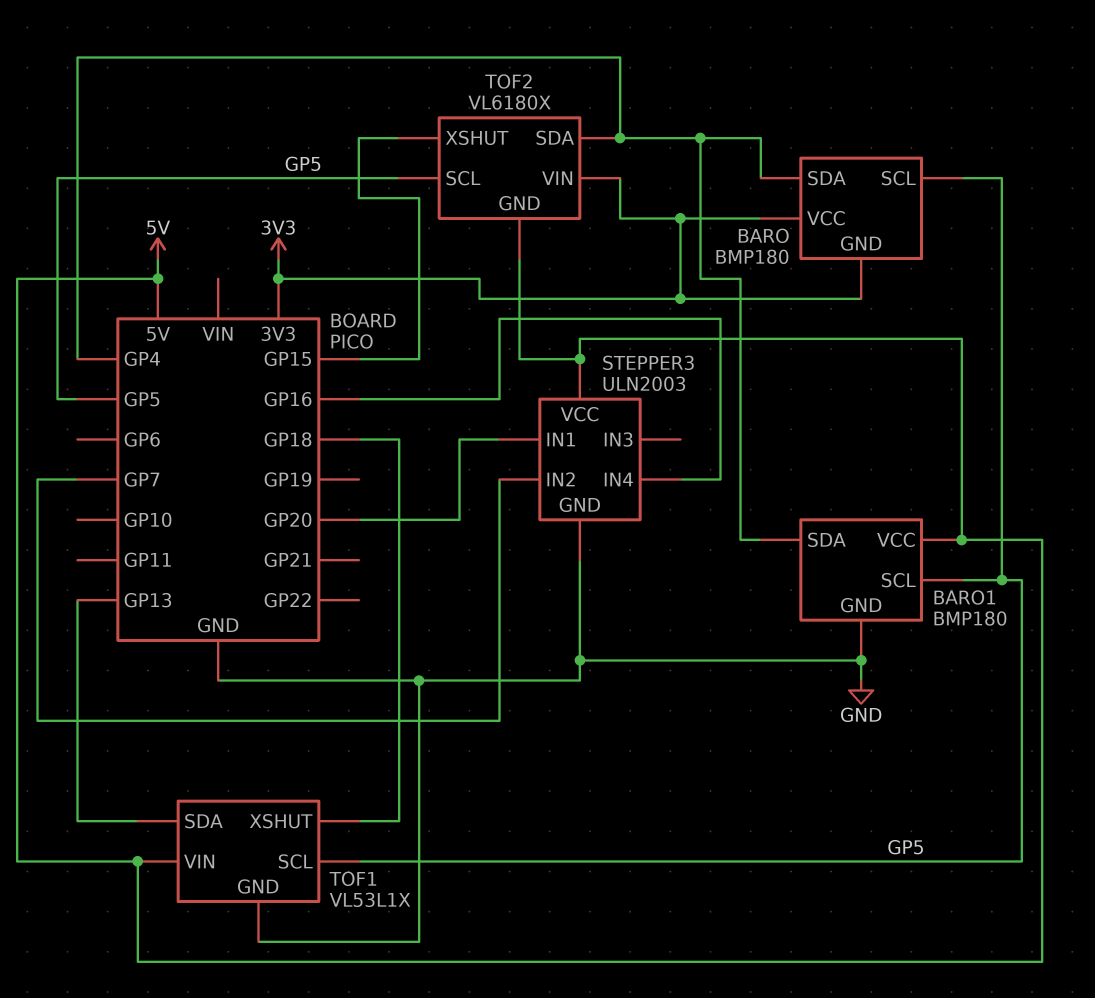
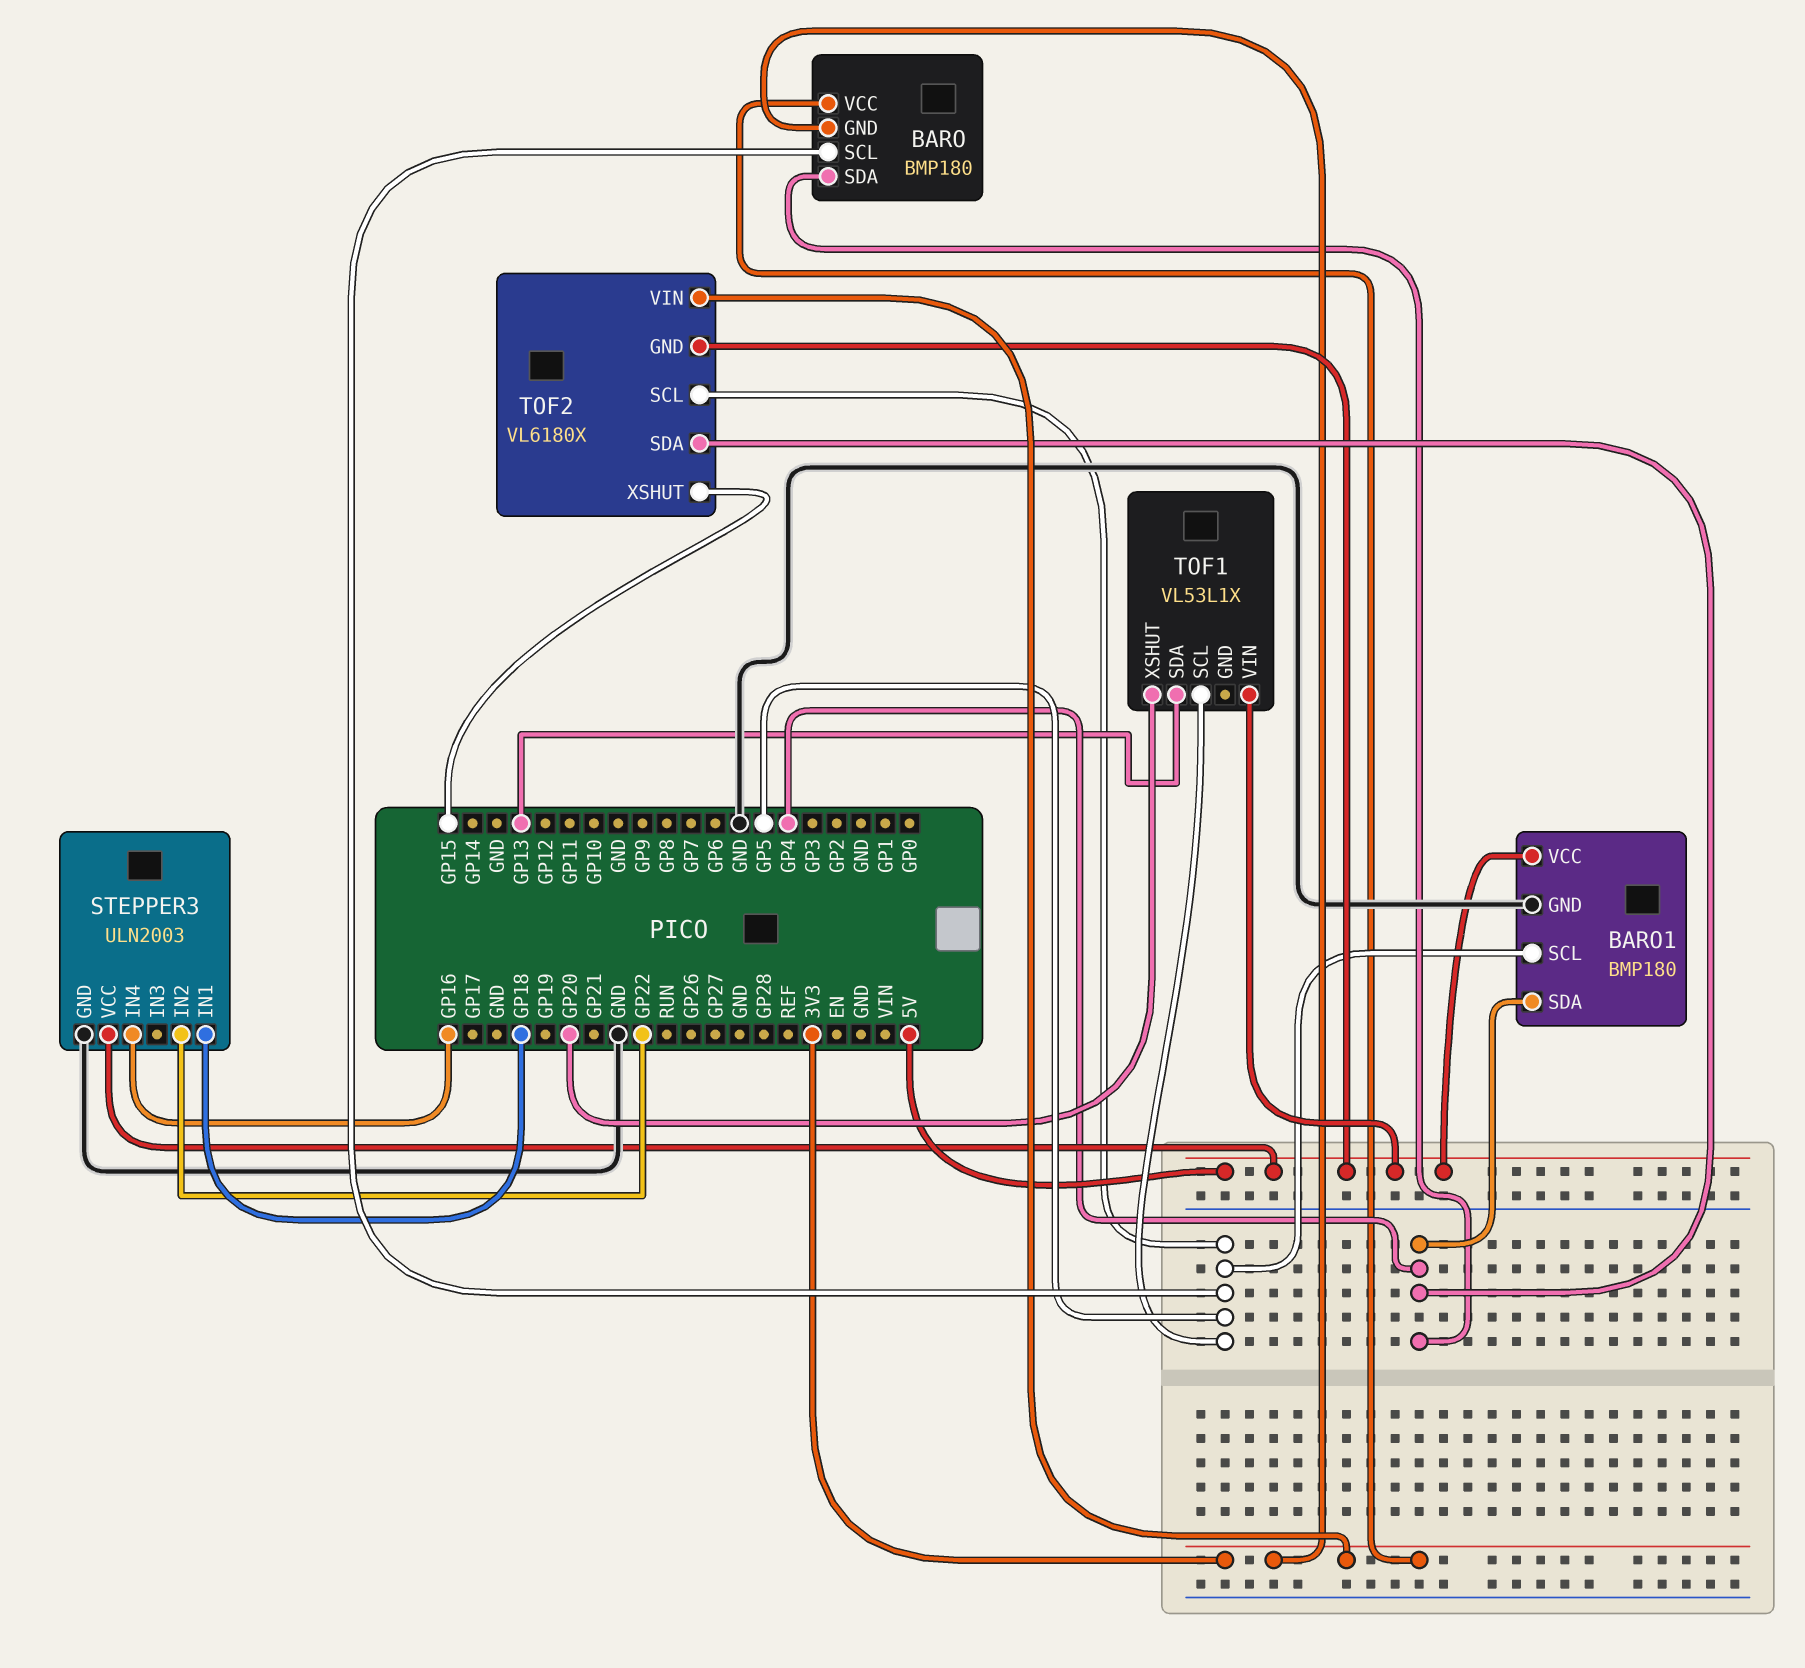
STEPPER3 pin IN1: GP20 -> GP18
STEPPER3 pin IN2: GP7 -> GP22
TOF1 pin GND: GND -> none
TOF1 pin XSHUT: GP18 -> GP20

